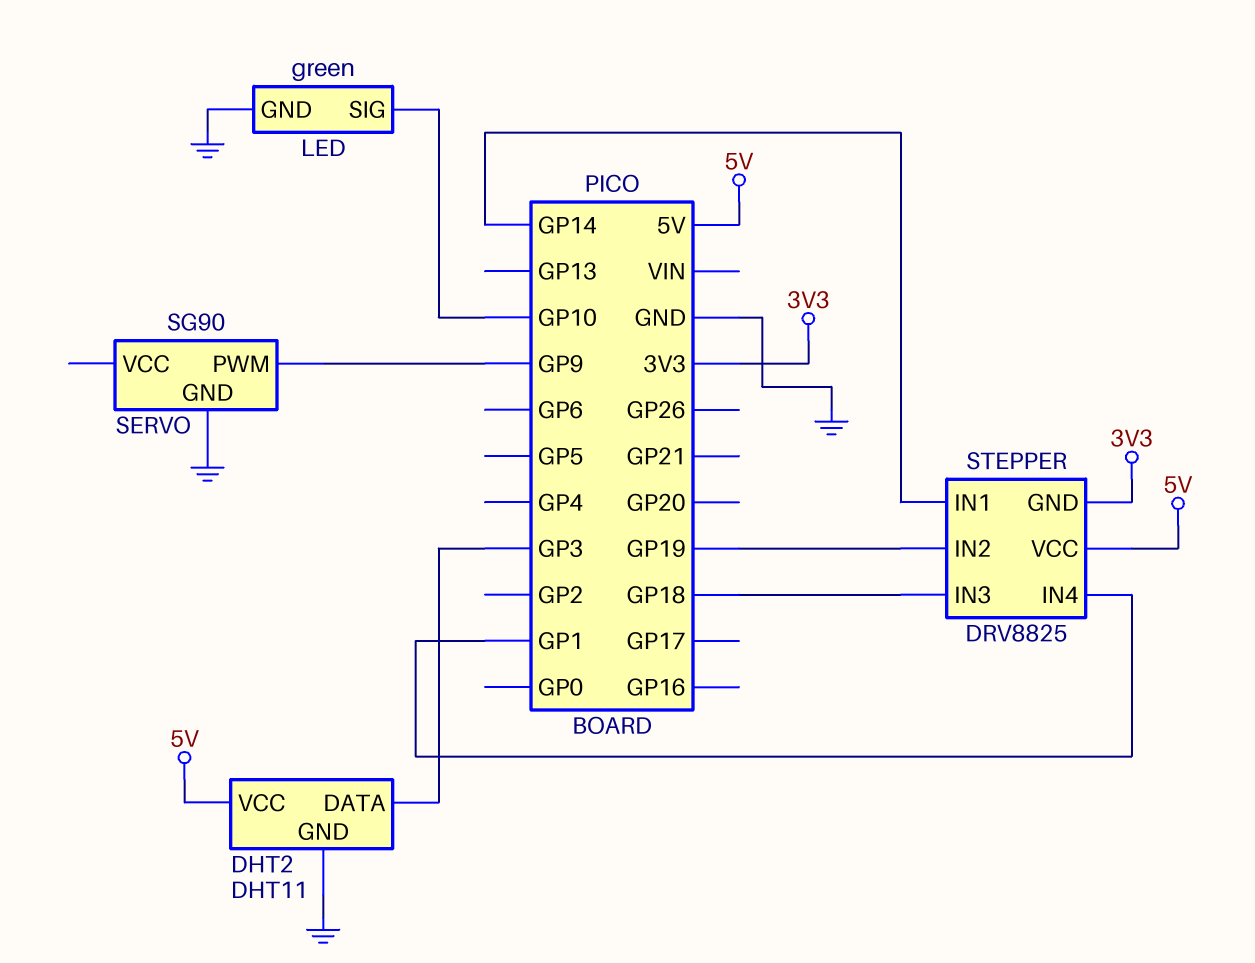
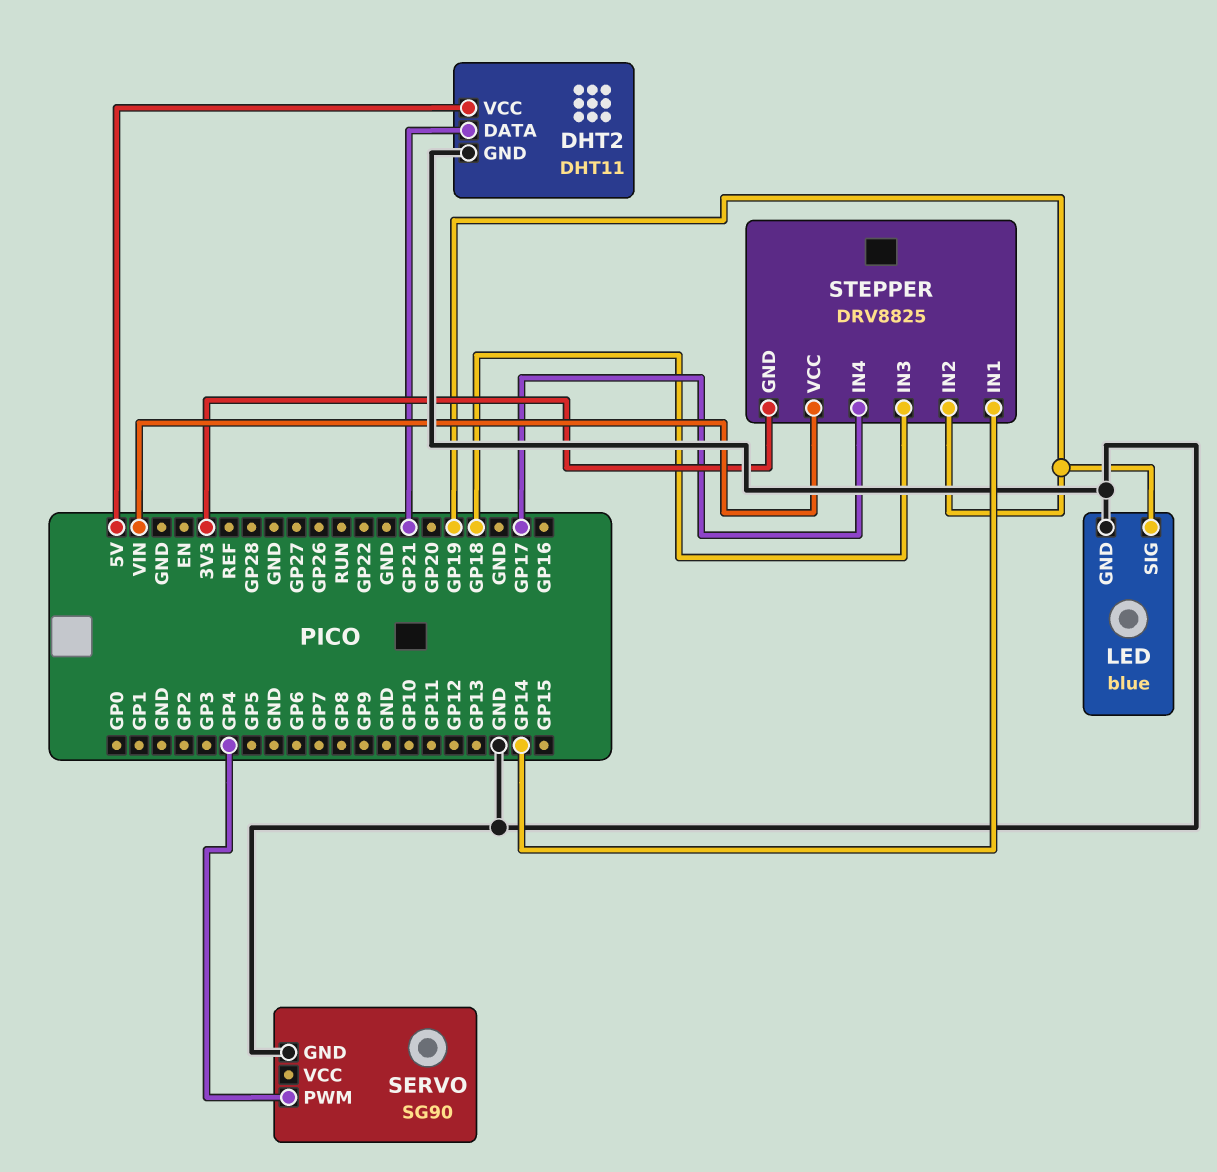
DHT2 pin DATA: GP3 -> GP21
LED: green -> blue
LED pin SIG: GP10 -> GP19
SERVO pin PWM: GP9 -> GP4
STEPPER pin IN4: GP1 -> GP17
STEPPER pin VCC: 5V -> VIN

